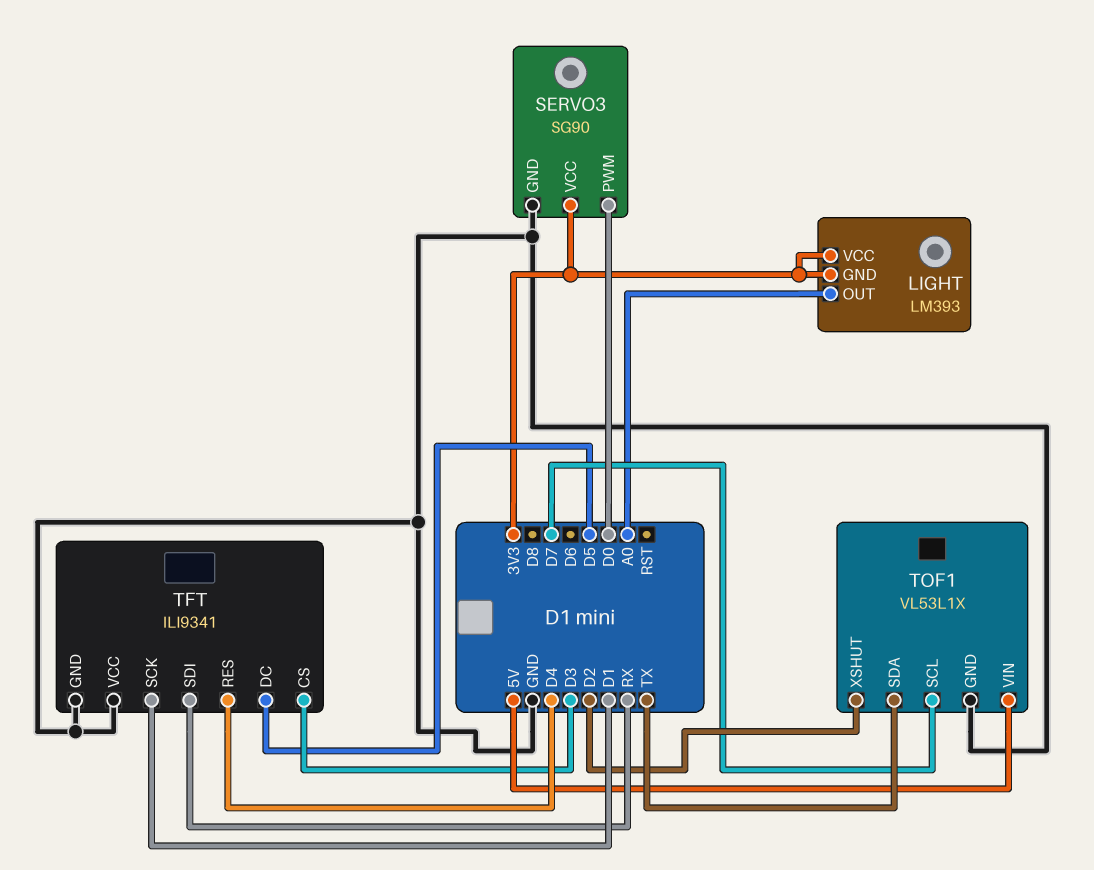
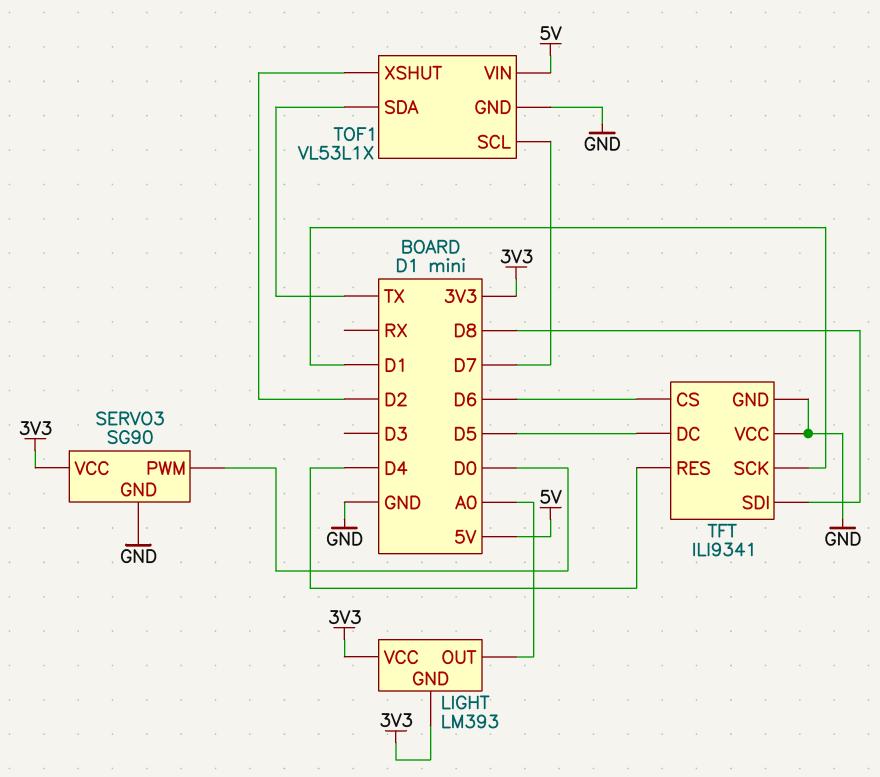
TFT pin CS: D3 -> D6
TFT pin SDI: RX -> D8

